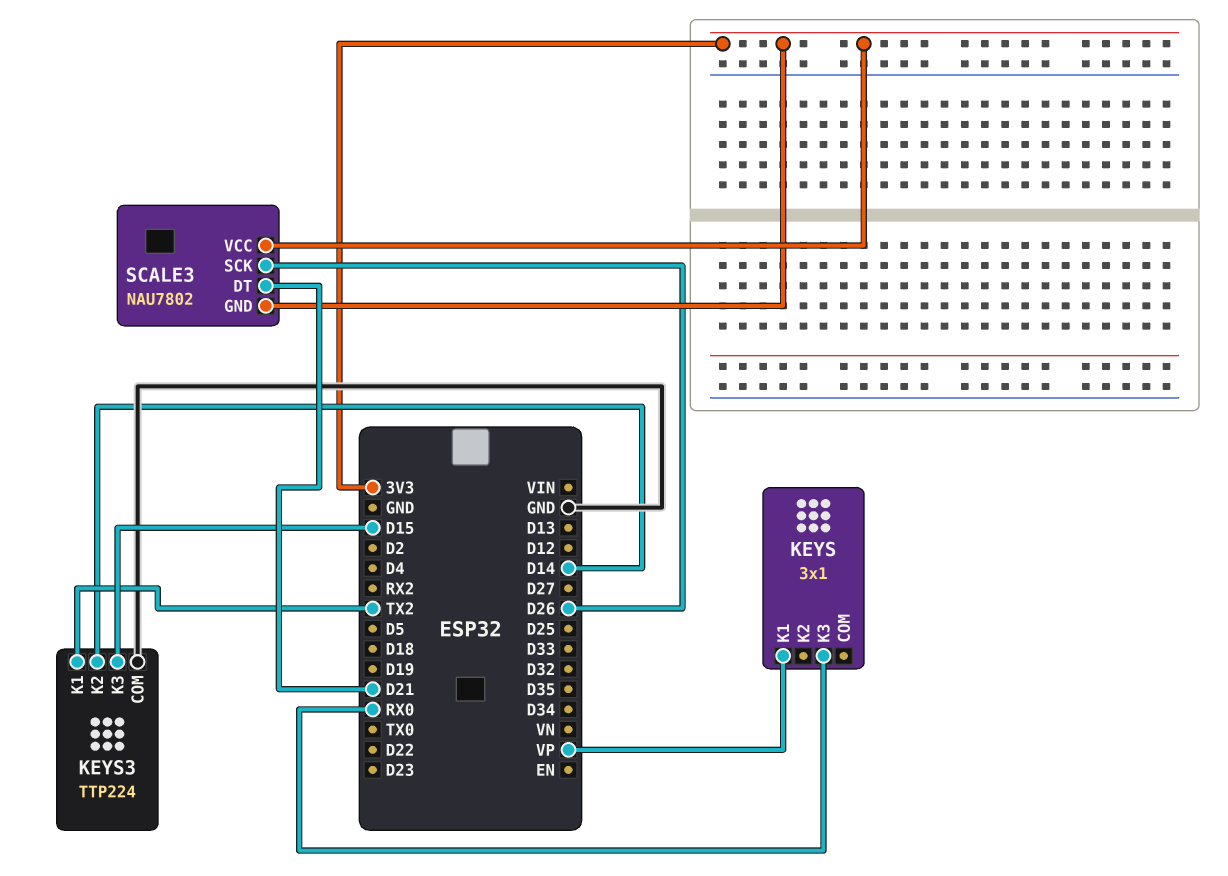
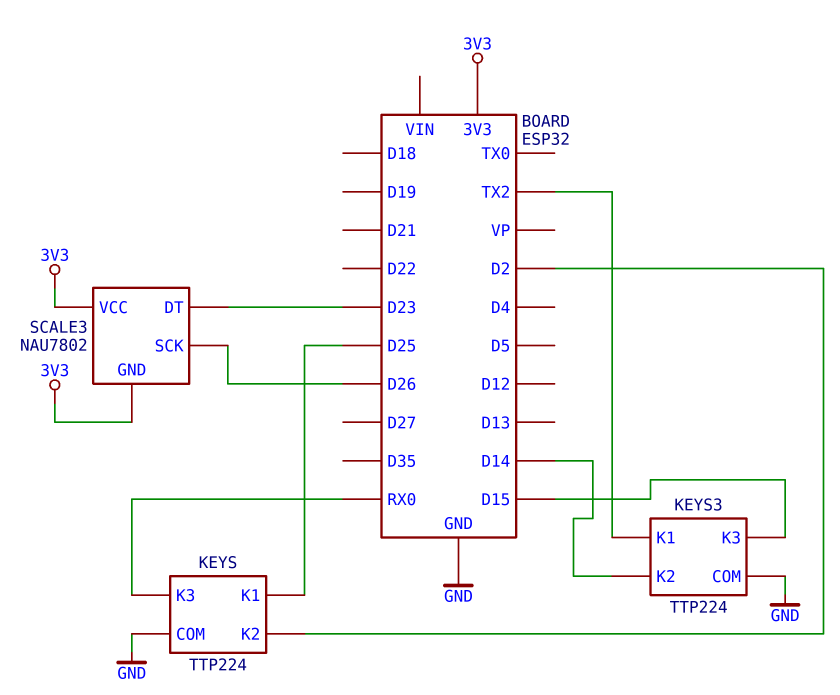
KEYS: 3x1 -> TTP224
KEYS pin COM: none -> GND
KEYS pin K1: VP -> D25
KEYS pin K2: none -> D2
SCALE3 pin DT: D21 -> D23

